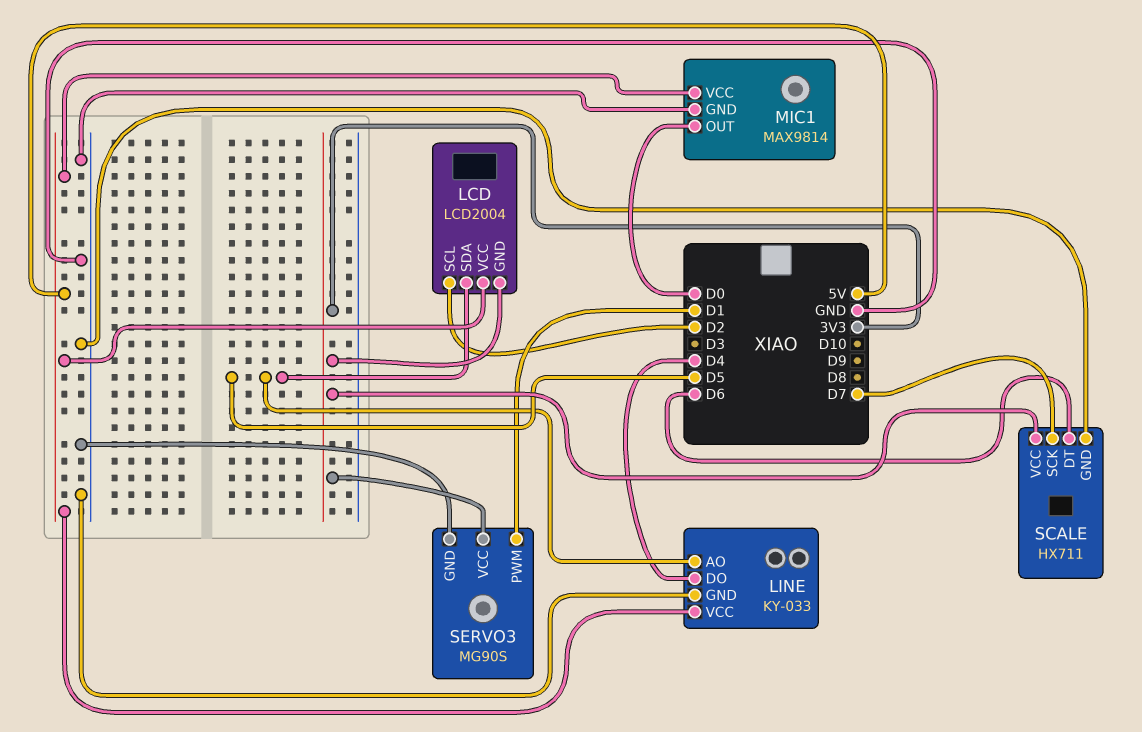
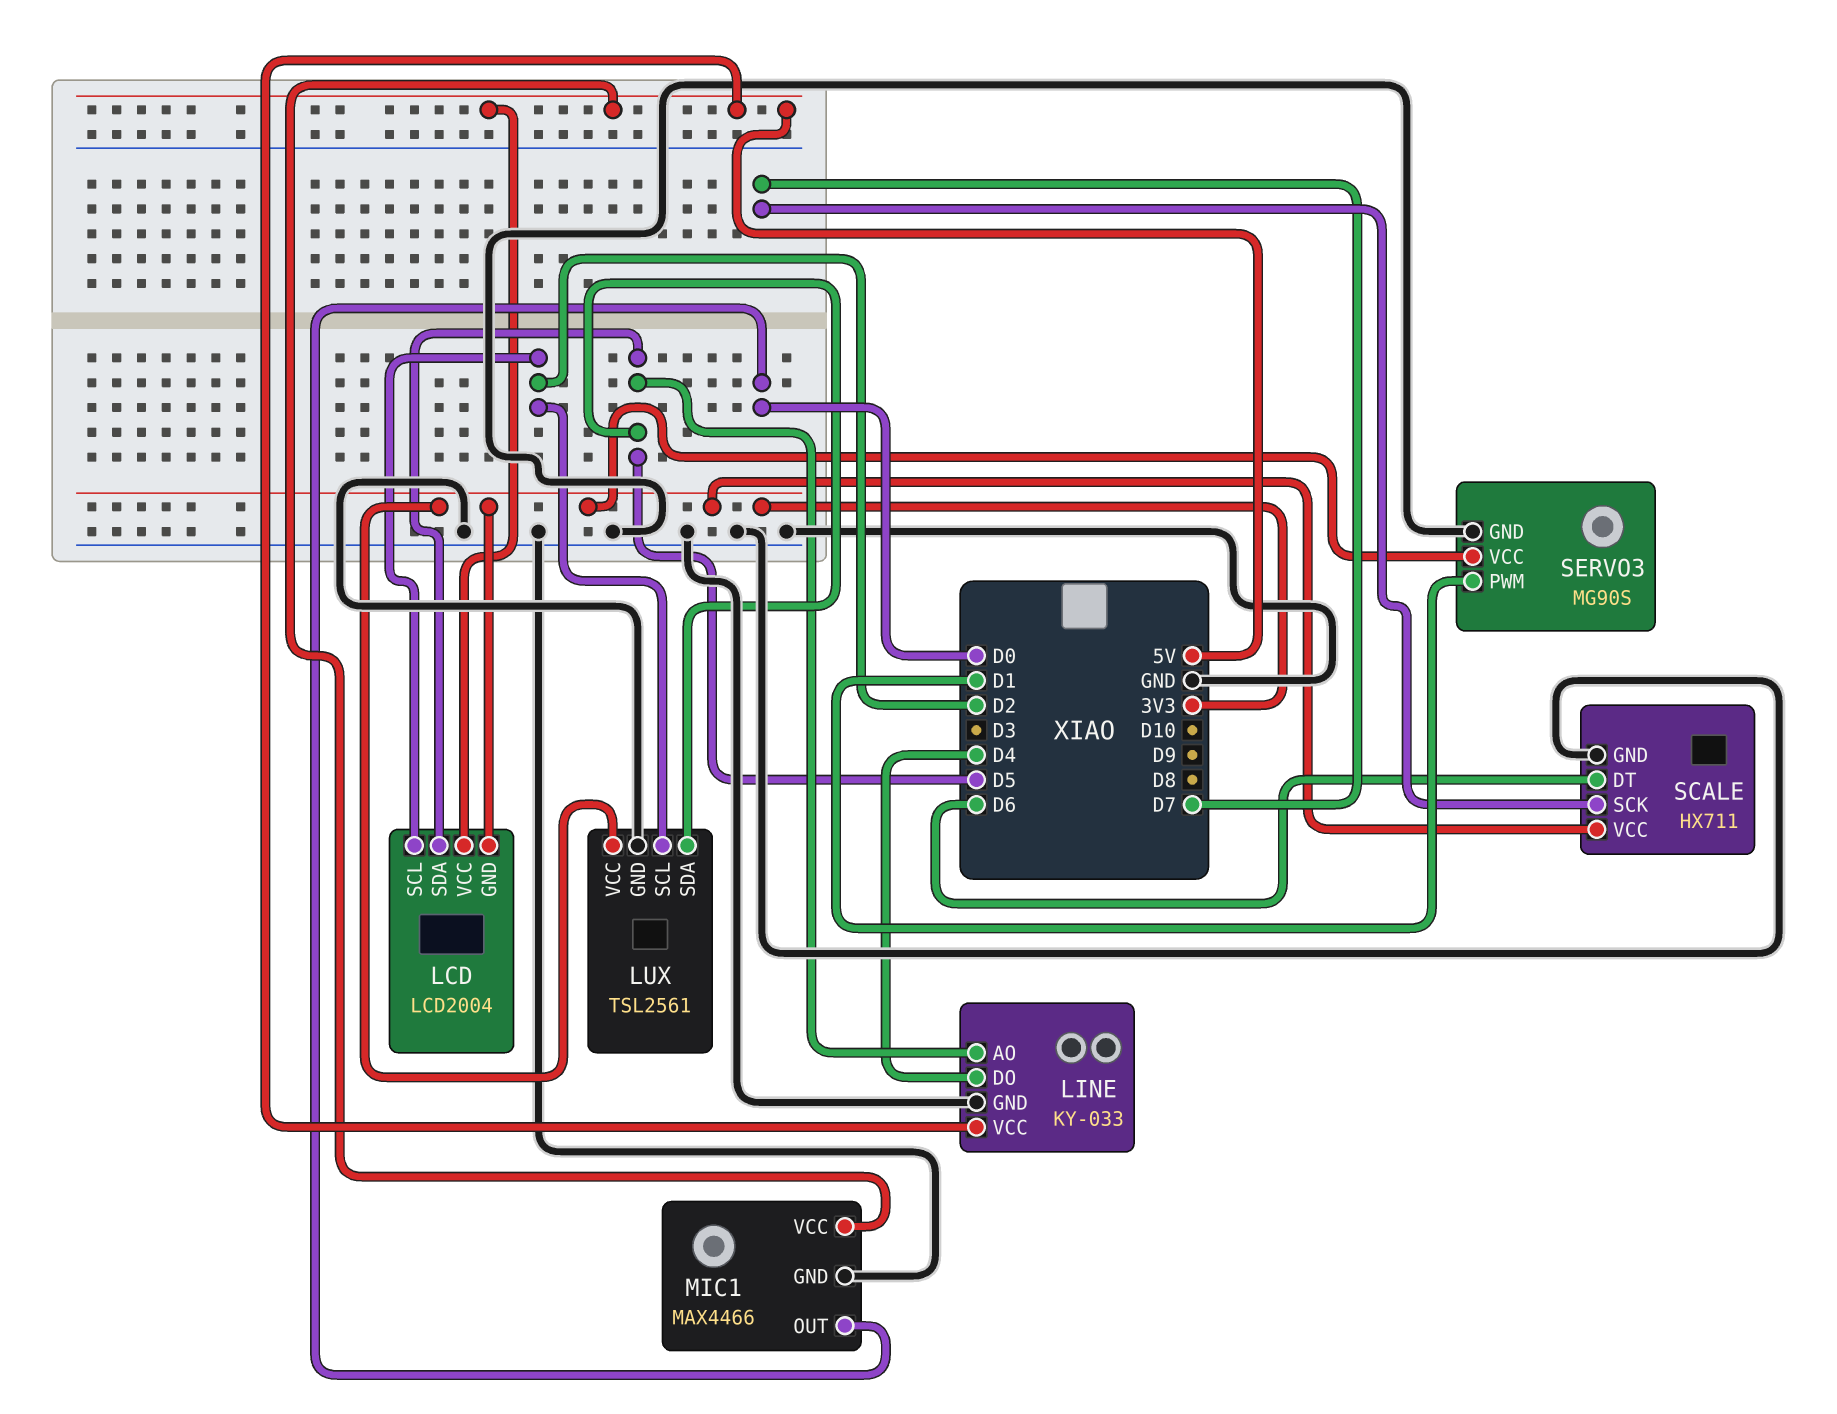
LUX: none -> TSL2561
LUX pin GND: none -> GND
LUX pin SCL: none -> D2
LUX pin SDA: none -> D5
LUX pin VCC: none -> 3V3
MIC1: MAX9814 -> MAX4466

